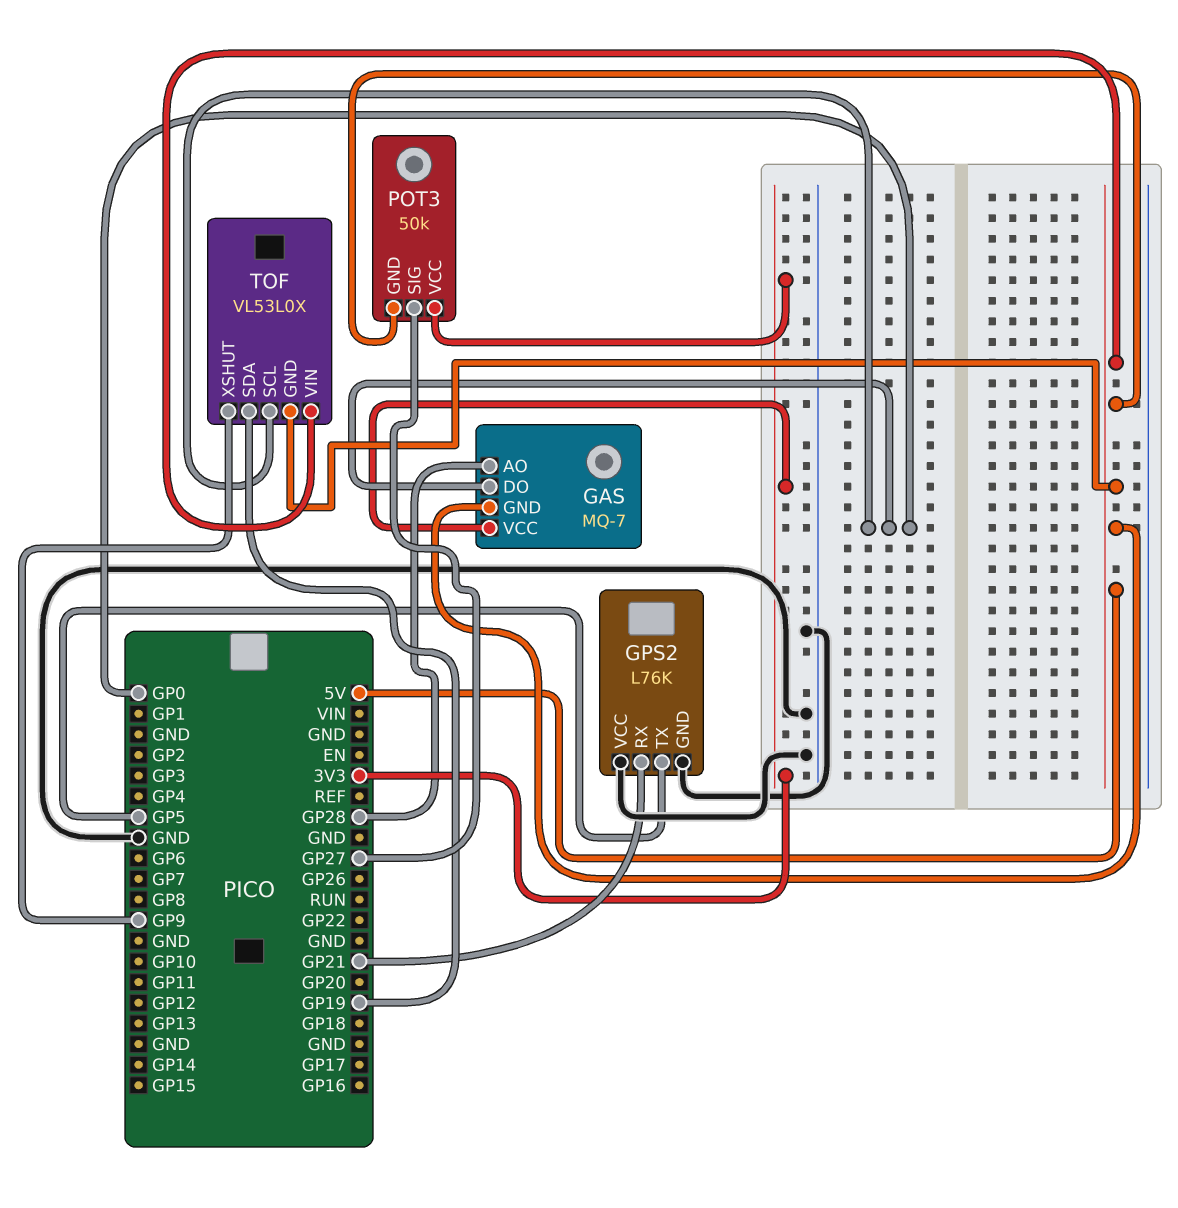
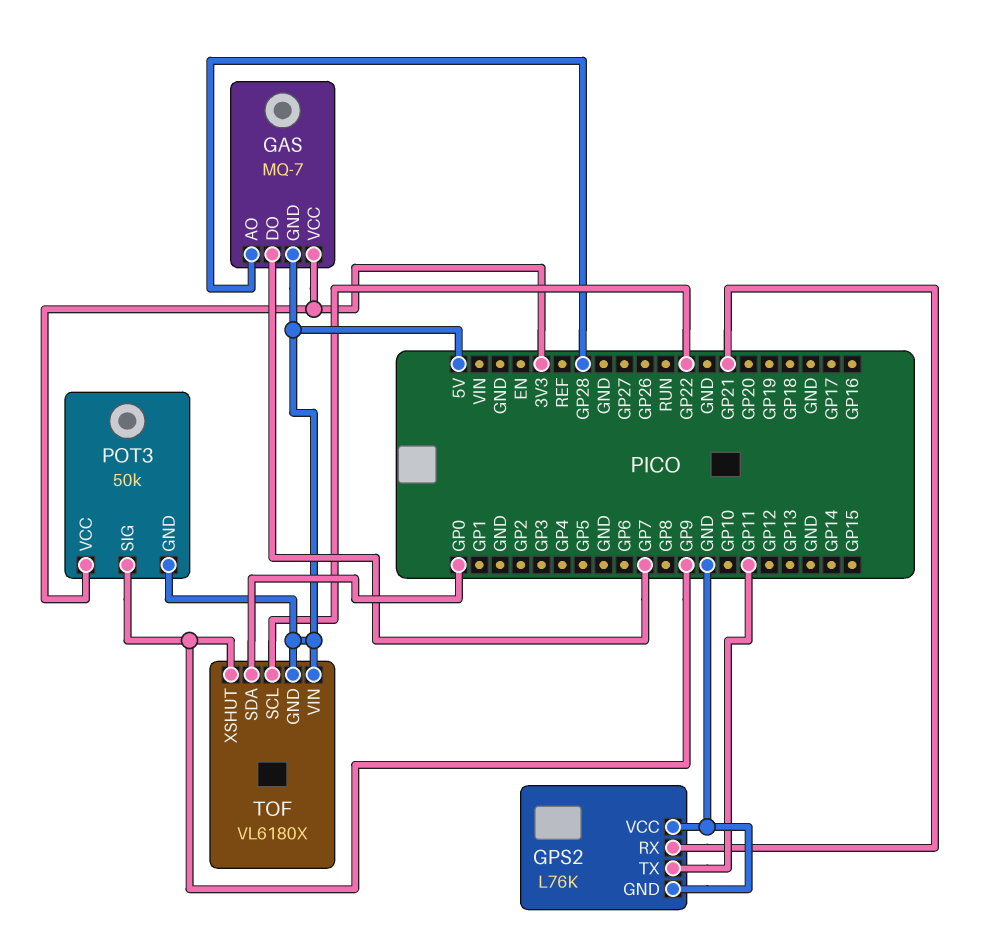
GAS pin DO: GP0 -> GP7
GPS2 pin TX: GP5 -> GP11
POT3 pin SIG: GP27 -> GP9
TOF: VL53L0X -> VL6180X
TOF pin SCL: GP0 -> GP22
TOF pin SDA: GP19 -> GP0

